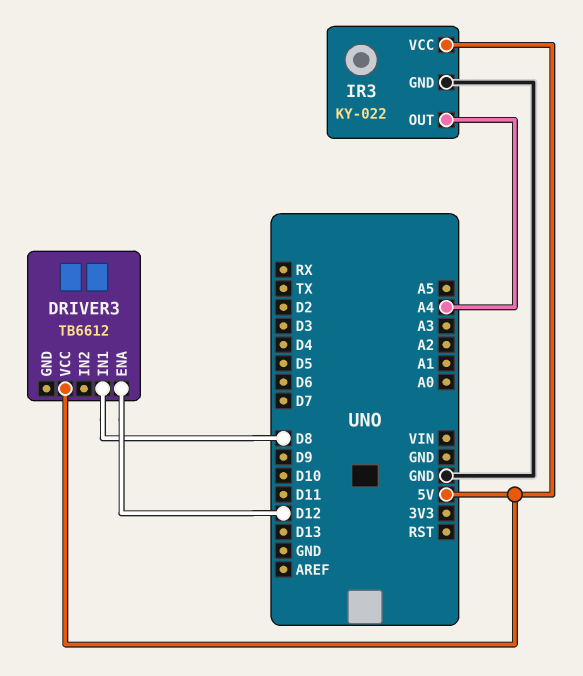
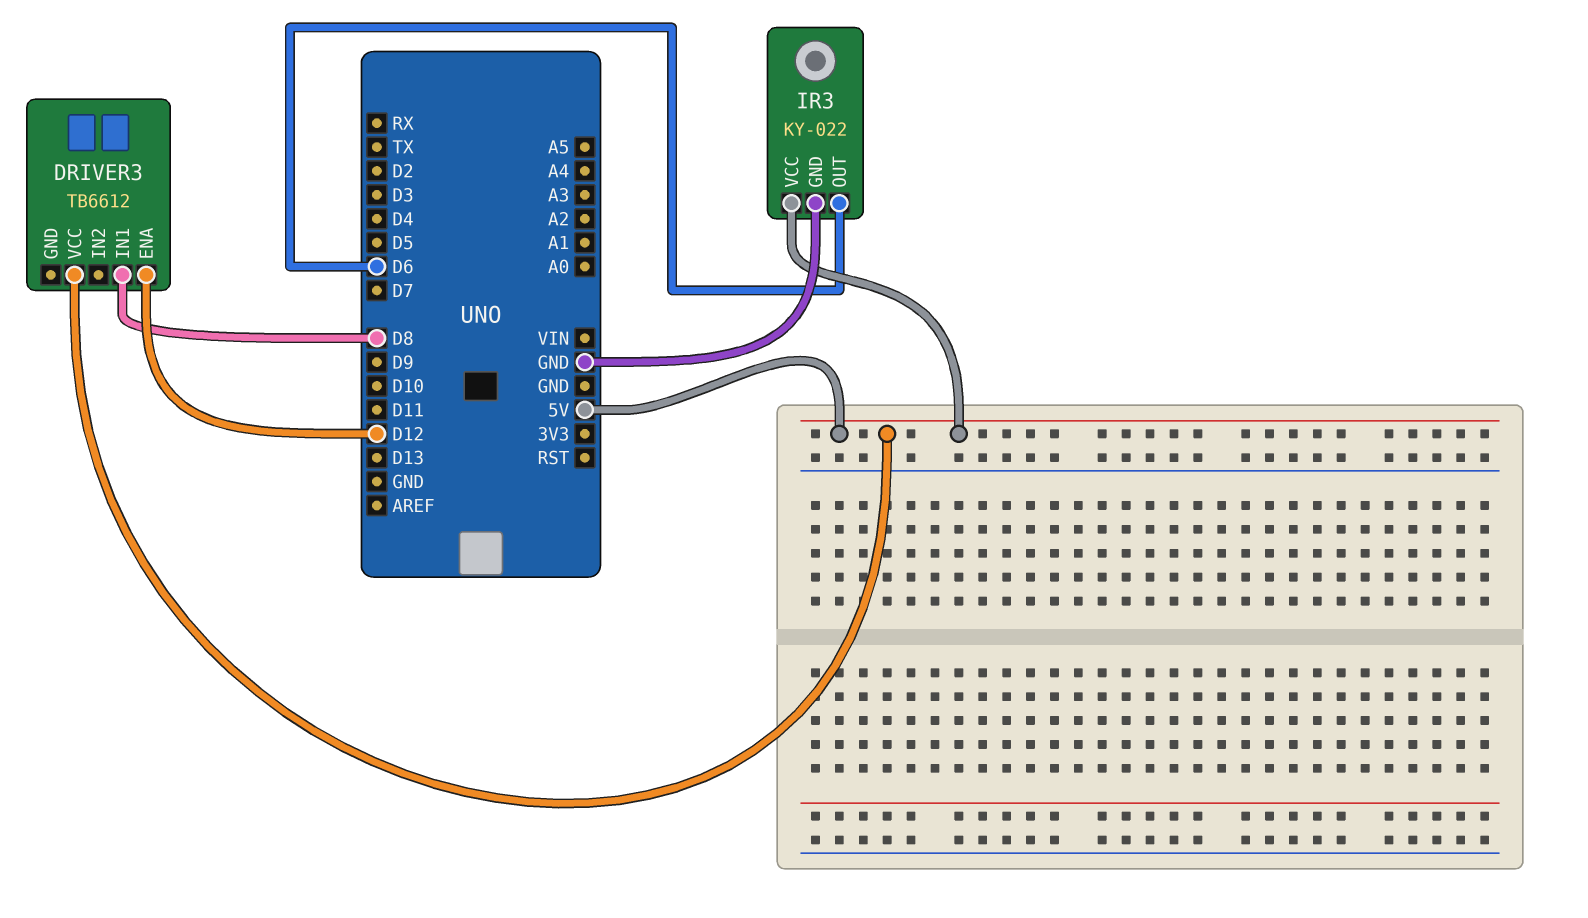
IR3 pin OUT: A4 -> D6

